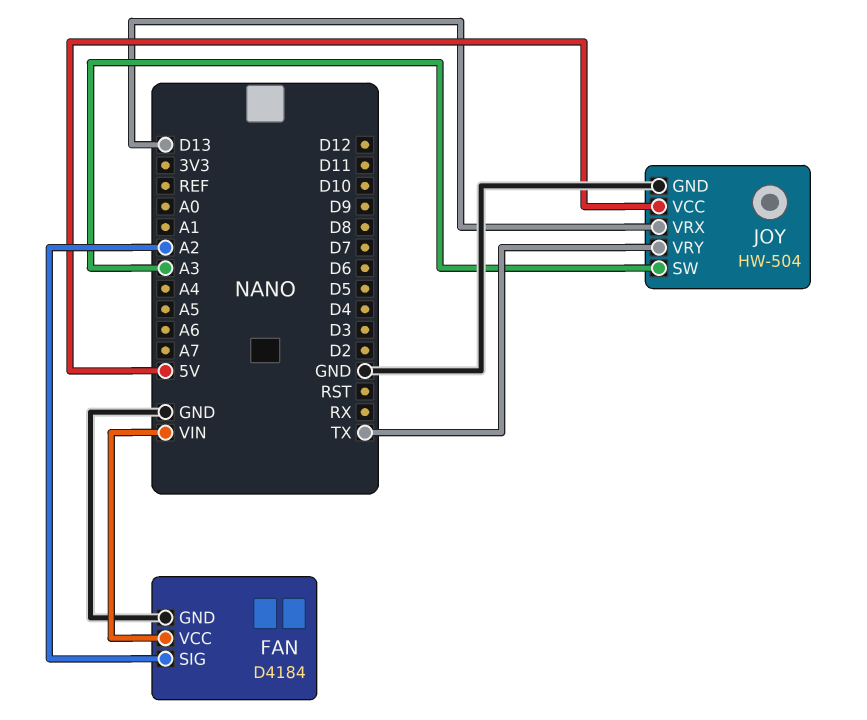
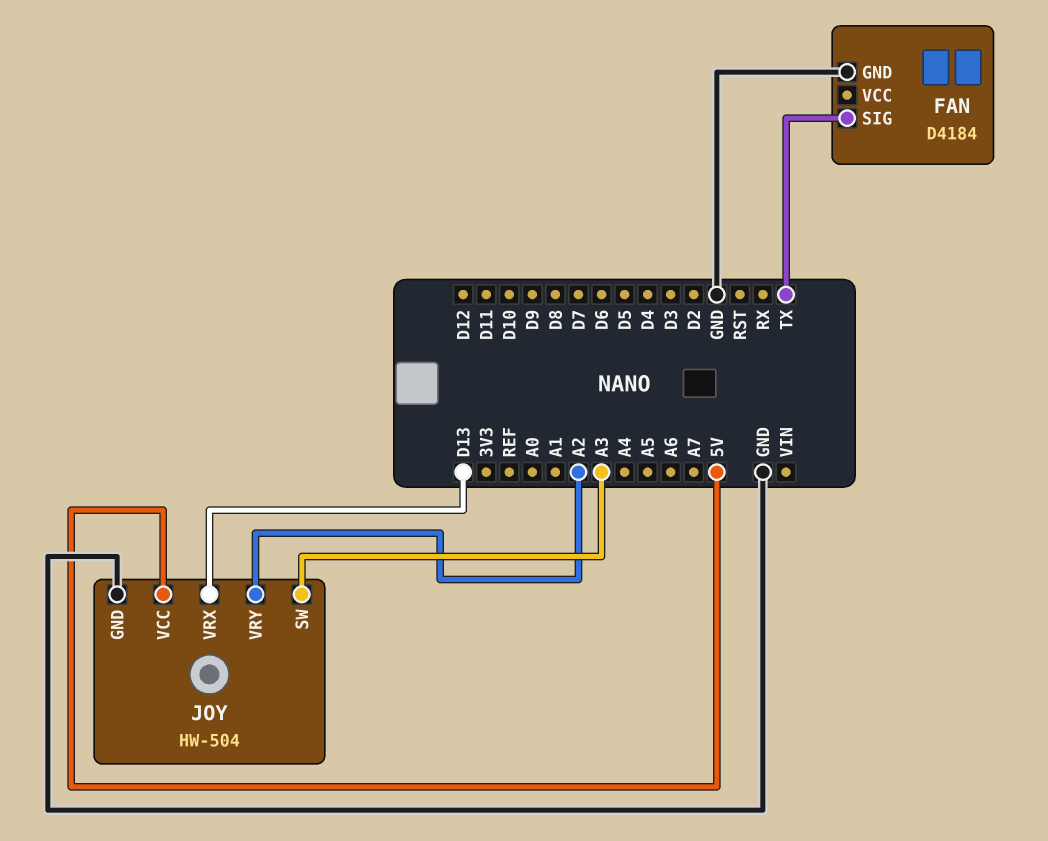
FAN pin SIG: A2 -> TX
FAN pin VCC: VIN -> none
JOY pin VRY: TX -> A2

